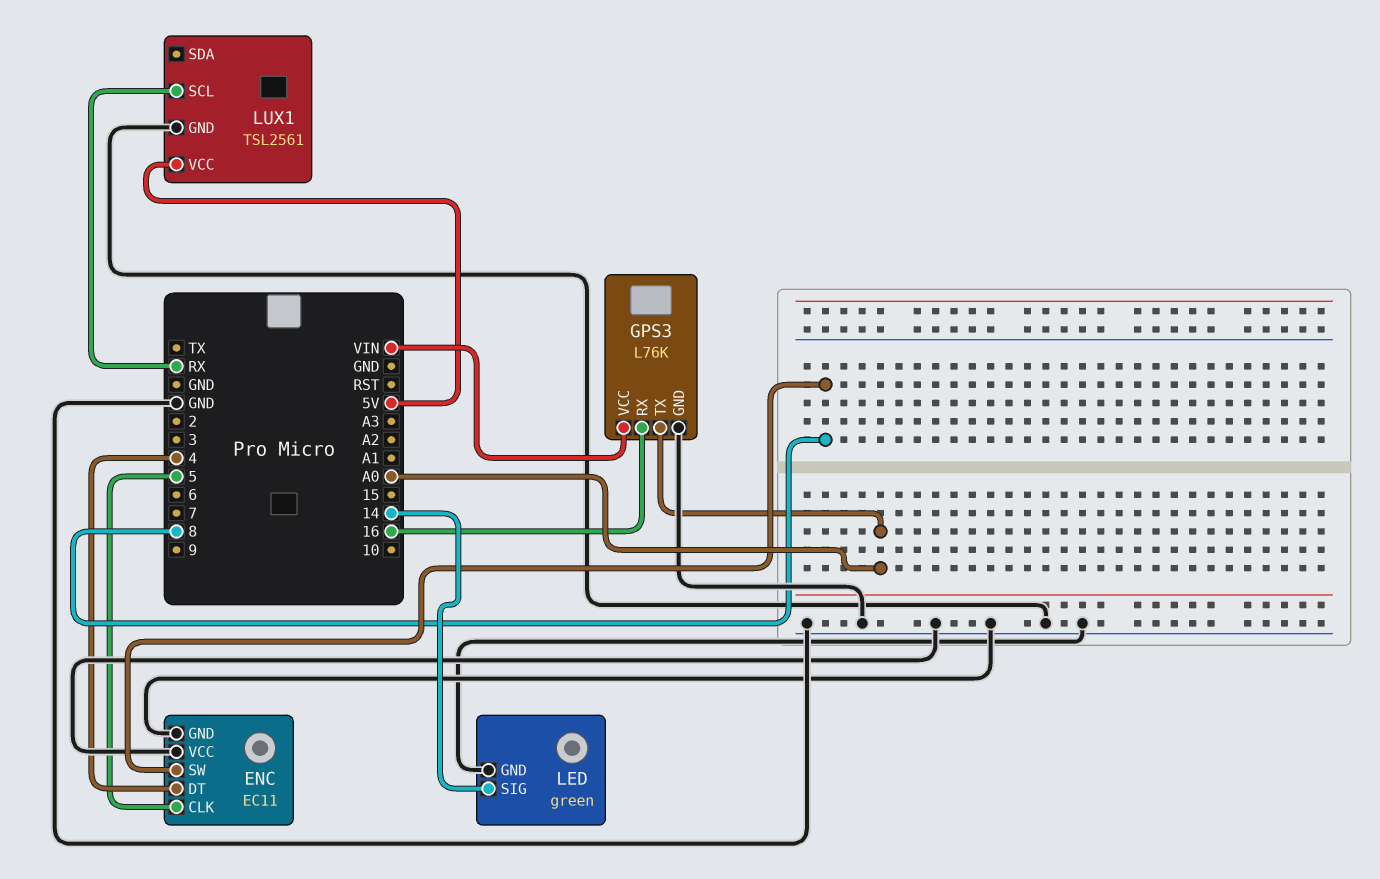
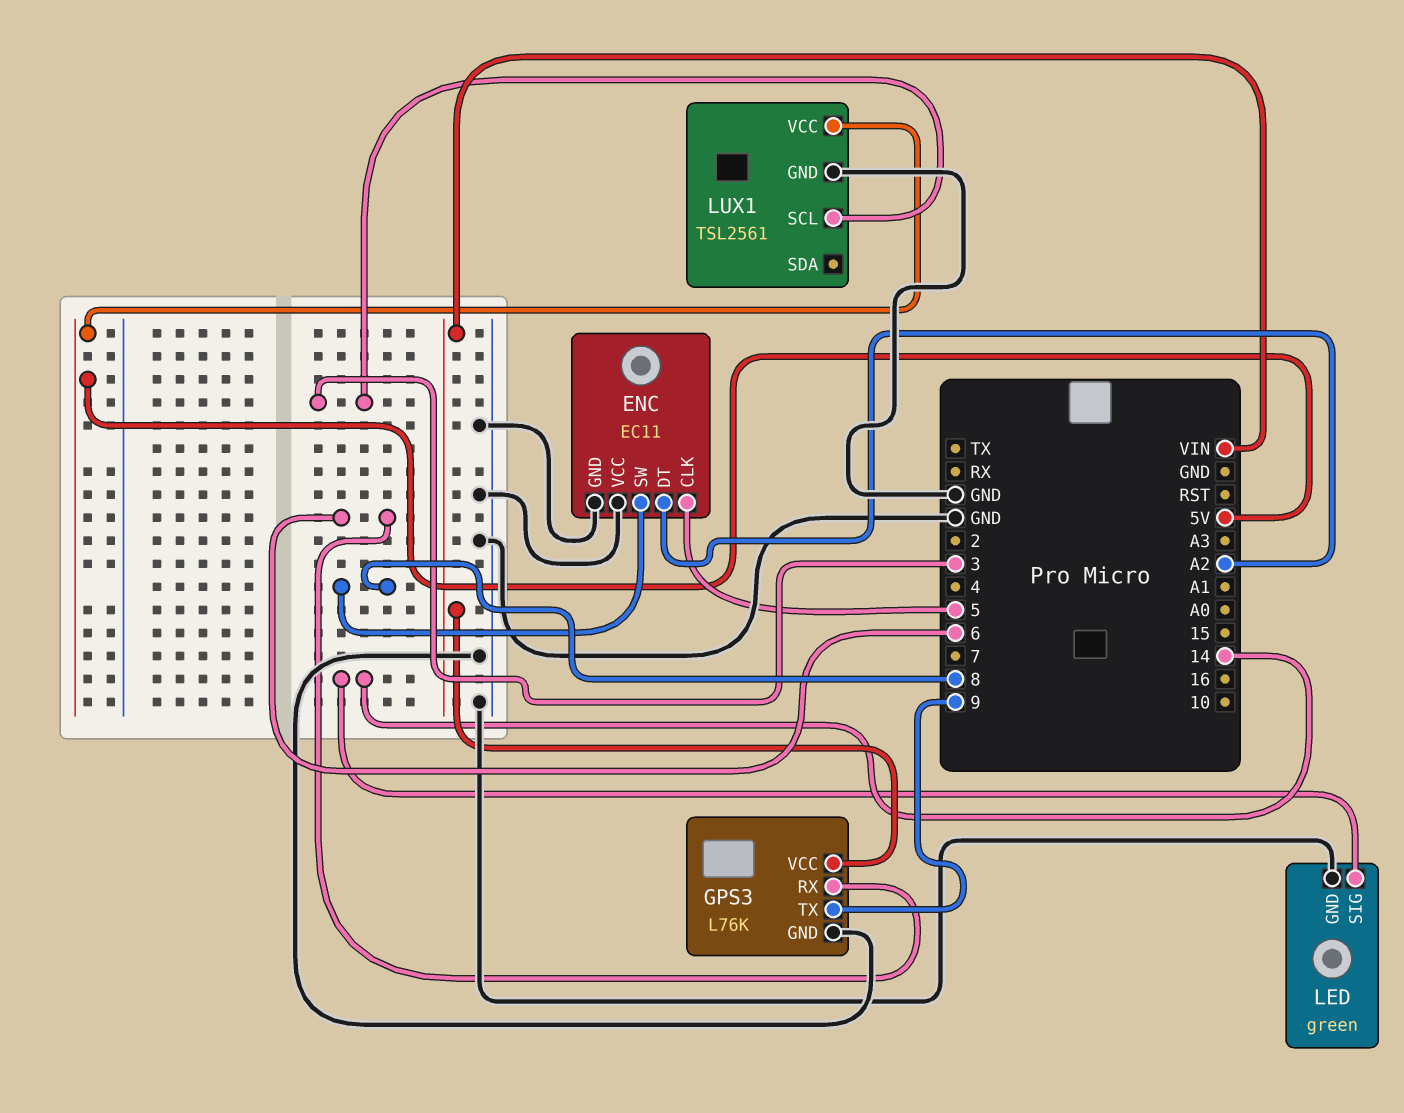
ENC pin DT: 4 -> A2
GPS3 pin RX: 16 -> 6
GPS3 pin TX: A0 -> 9
LUX1 pin SCL: RX -> 3

